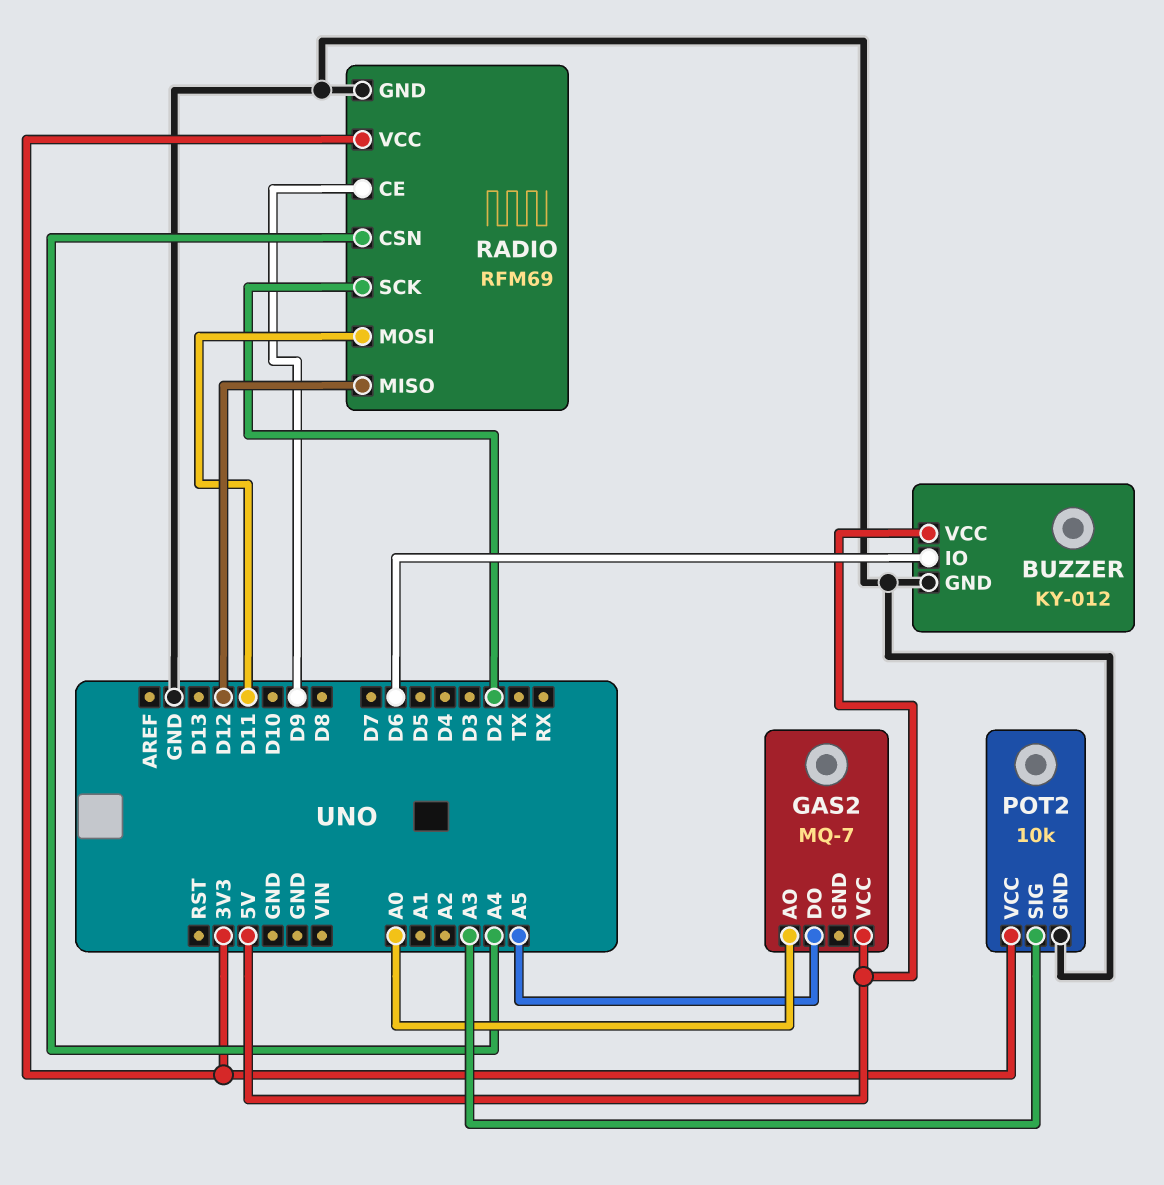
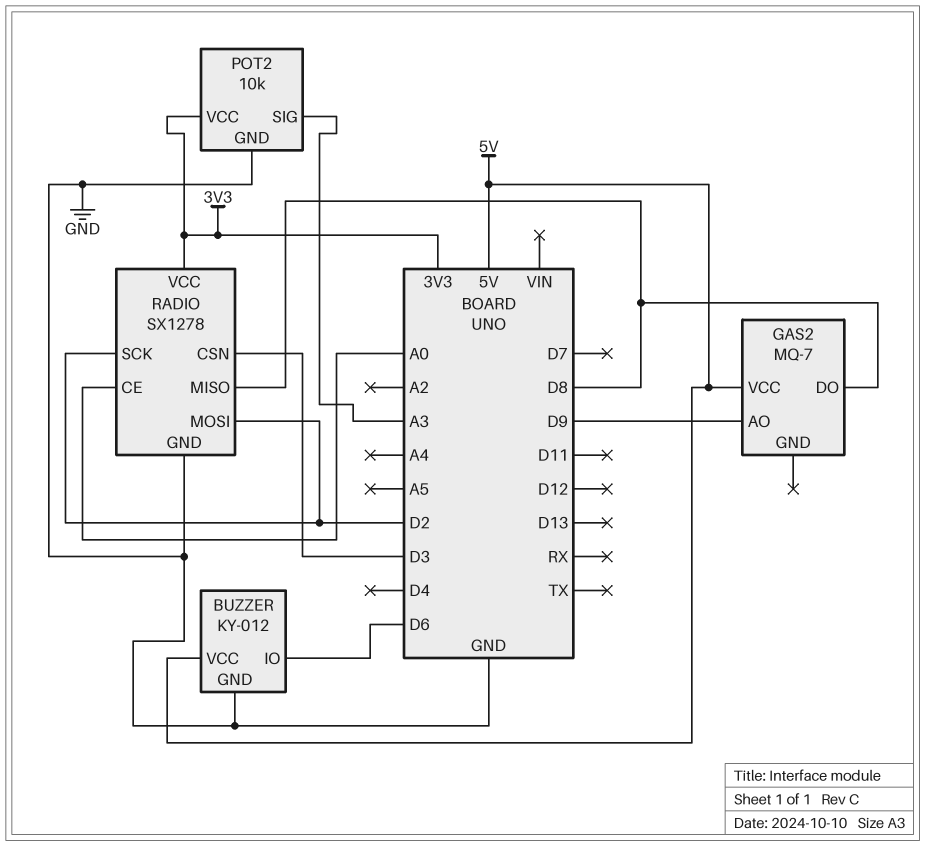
GAS2 pin AO: A0 -> D9
GAS2 pin DO: A5 -> D8
RADIO: RFM69 -> SX1278
RADIO pin CE: D9 -> A0
RADIO pin CSN: A4 -> D3
RADIO pin MISO: D12 -> D8
RADIO pin MOSI: D11 -> D2

